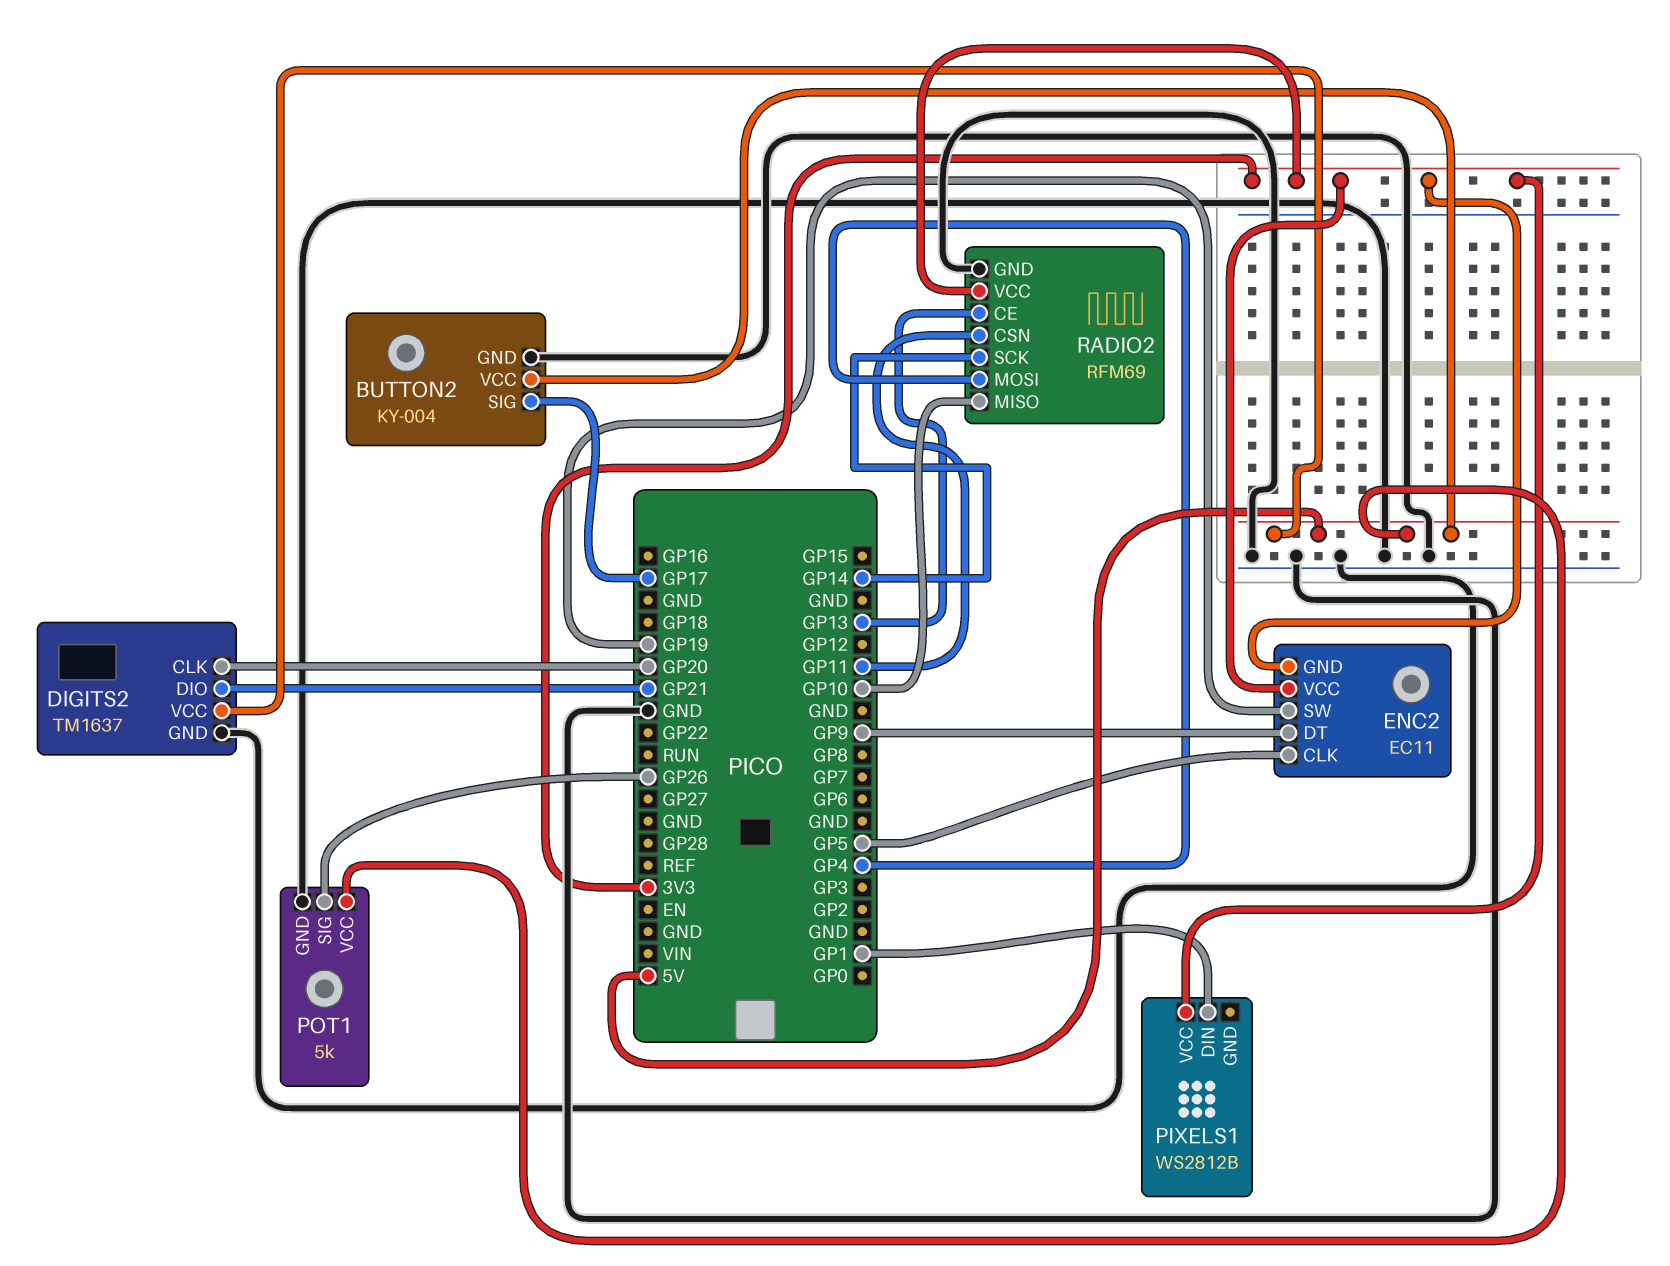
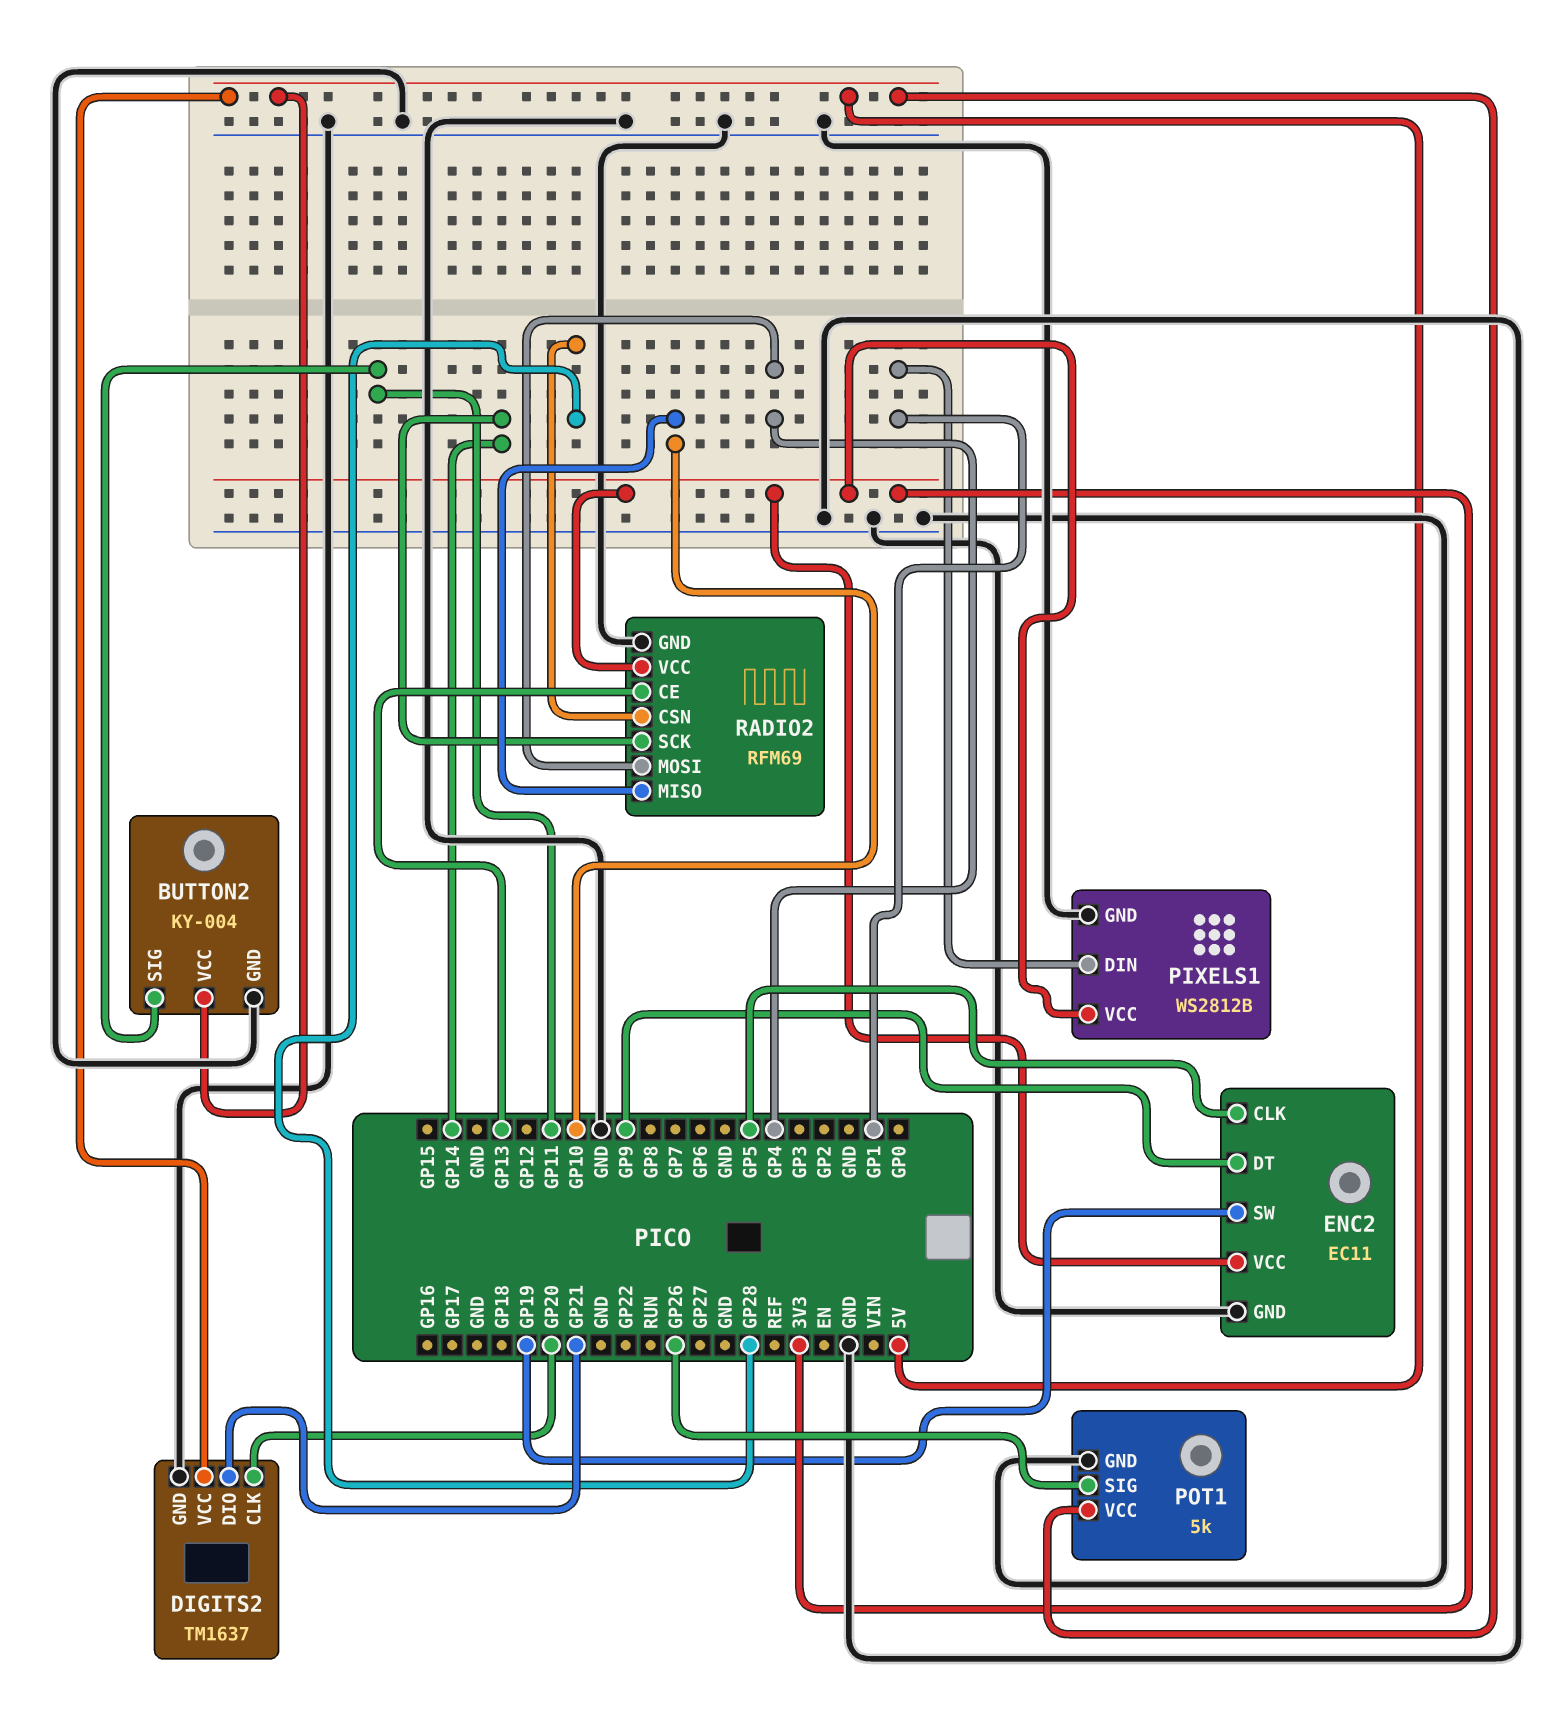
BUTTON2 pin SIG: GP17 -> GP11
ENC2 pin GND: 3V3 -> GND
PIXELS1 pin GND: none -> GND
RADIO2 pin CSN: GP11 -> GP28

